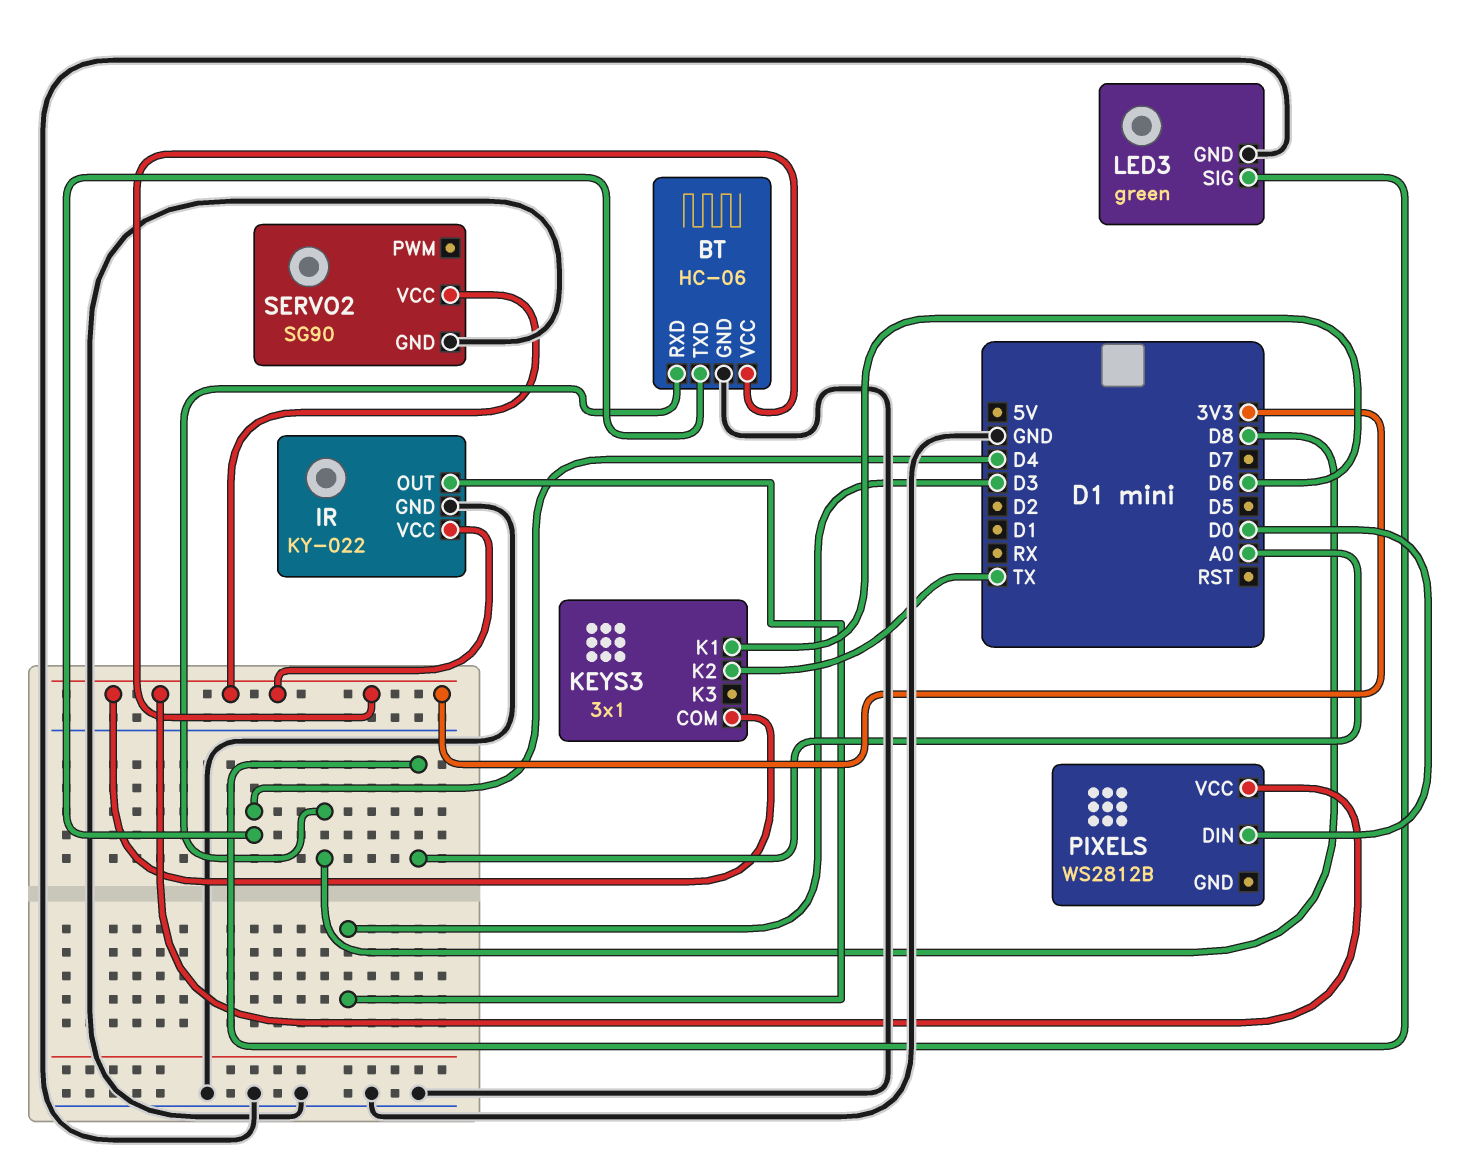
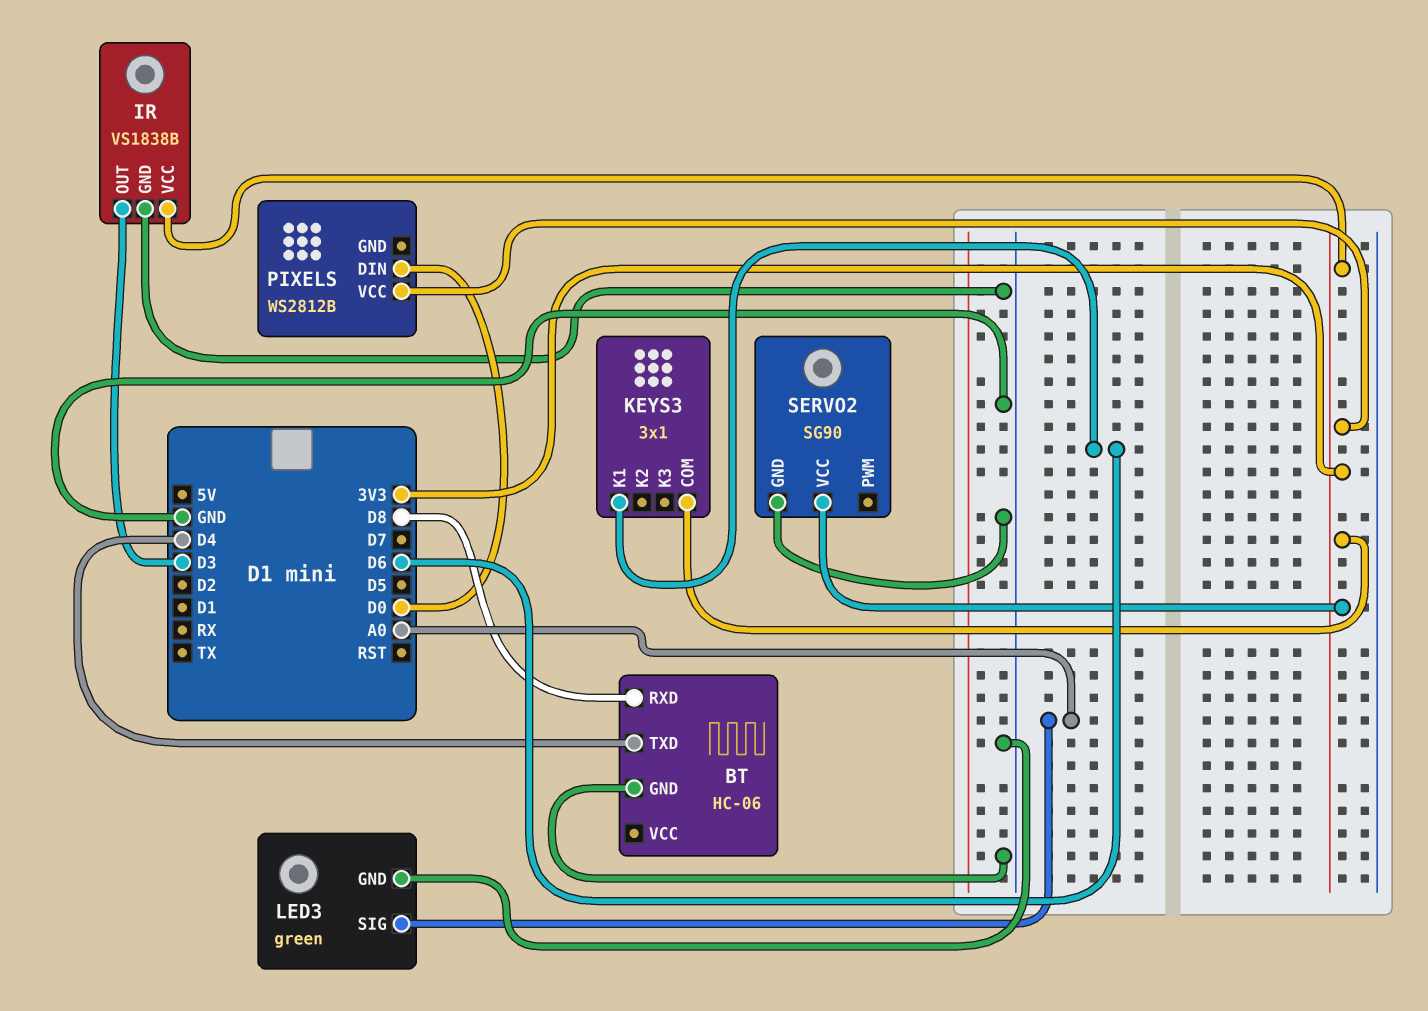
BT pin VCC: 3V3 -> none
IR: KY-022 -> VS1838B
KEYS3 pin K2: TX -> none

